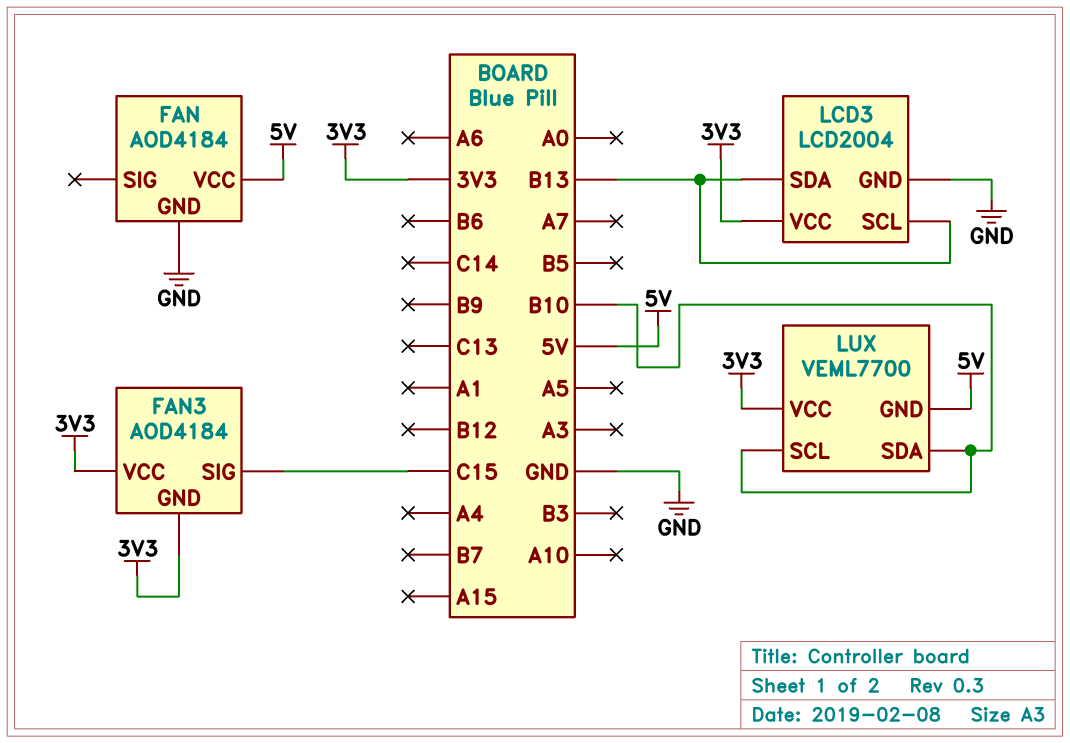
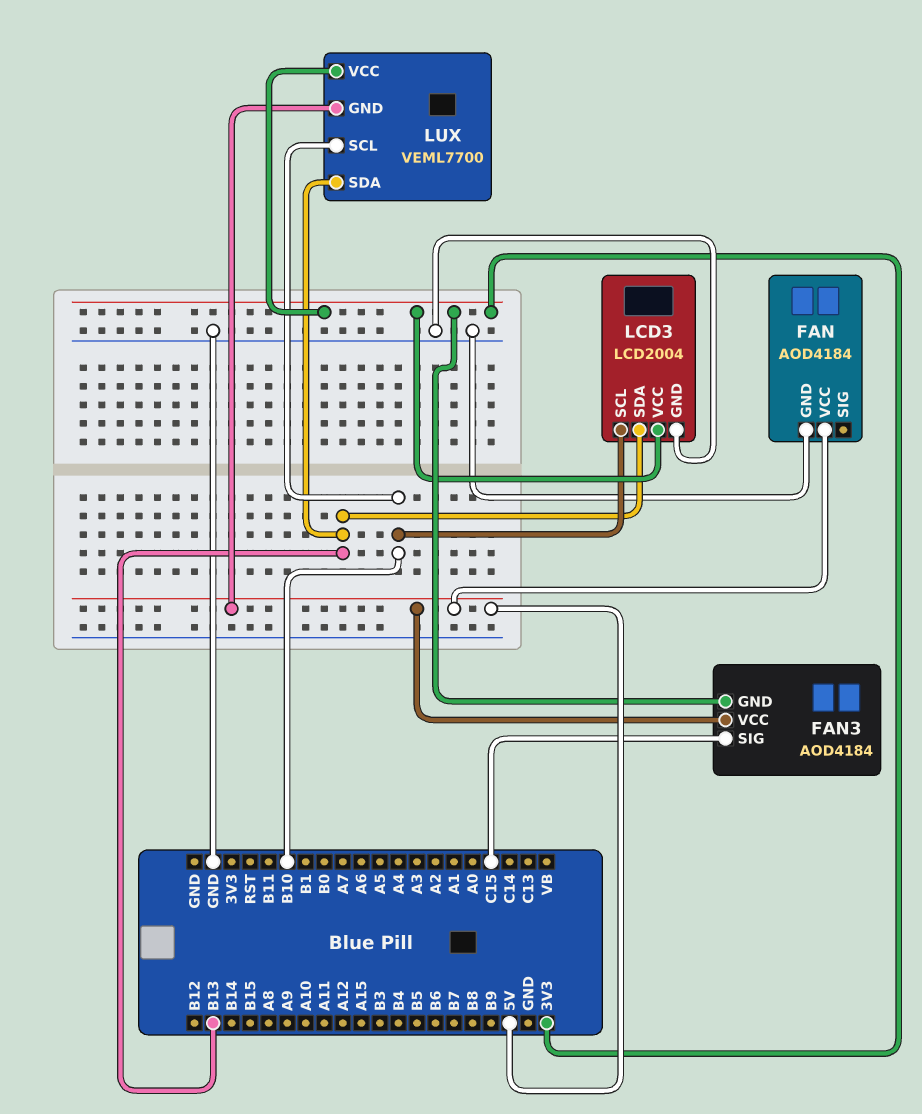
FAN3 pin VCC: 3V3 -> 5V
LCD3 pin SCL: B13 -> B10
LUX pin SDA: B10 -> B13

